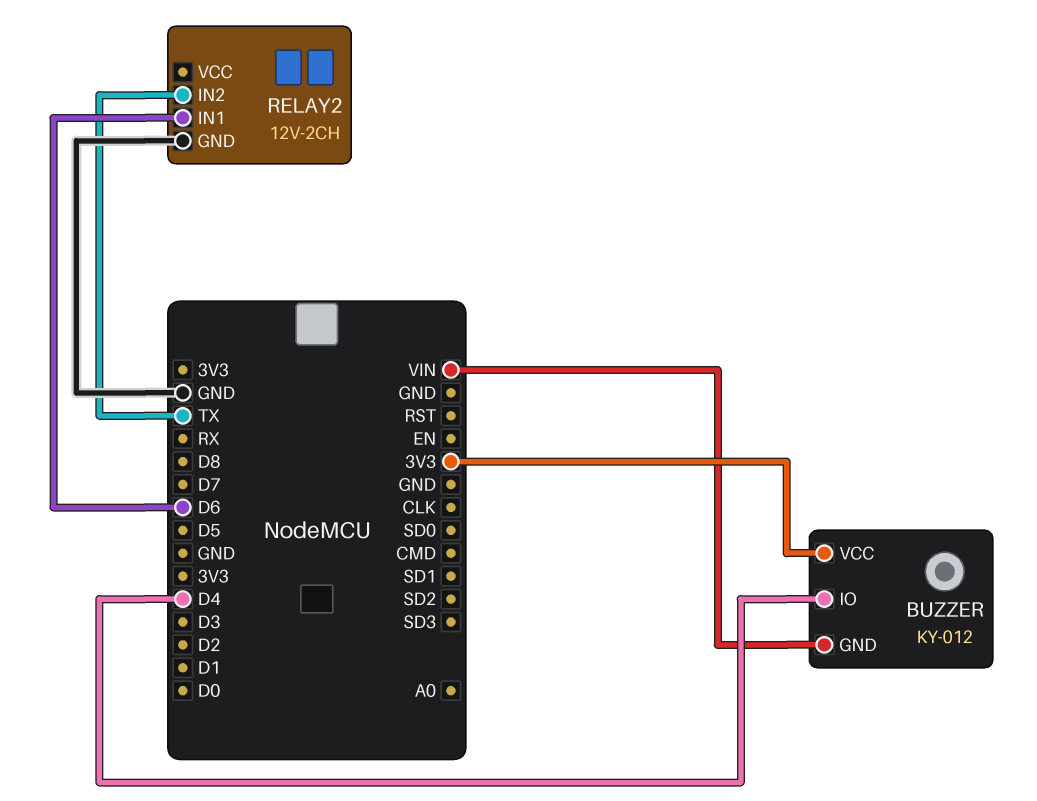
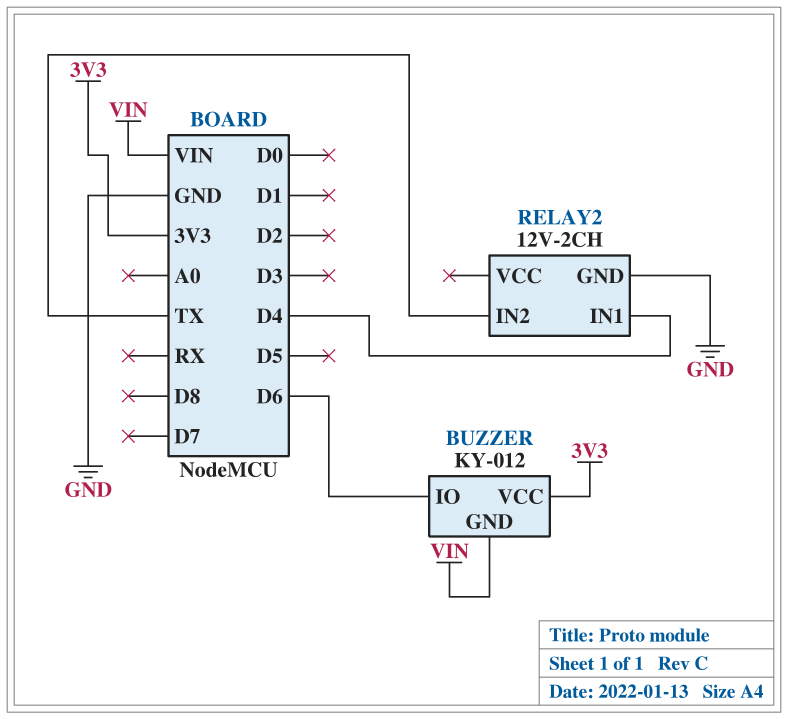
BUZZER pin IO: D4 -> D6
RELAY2 pin IN1: D6 -> D4

